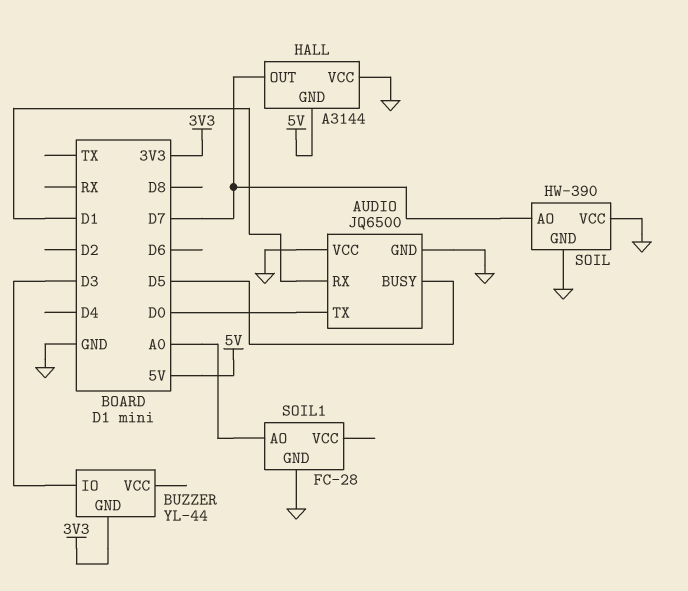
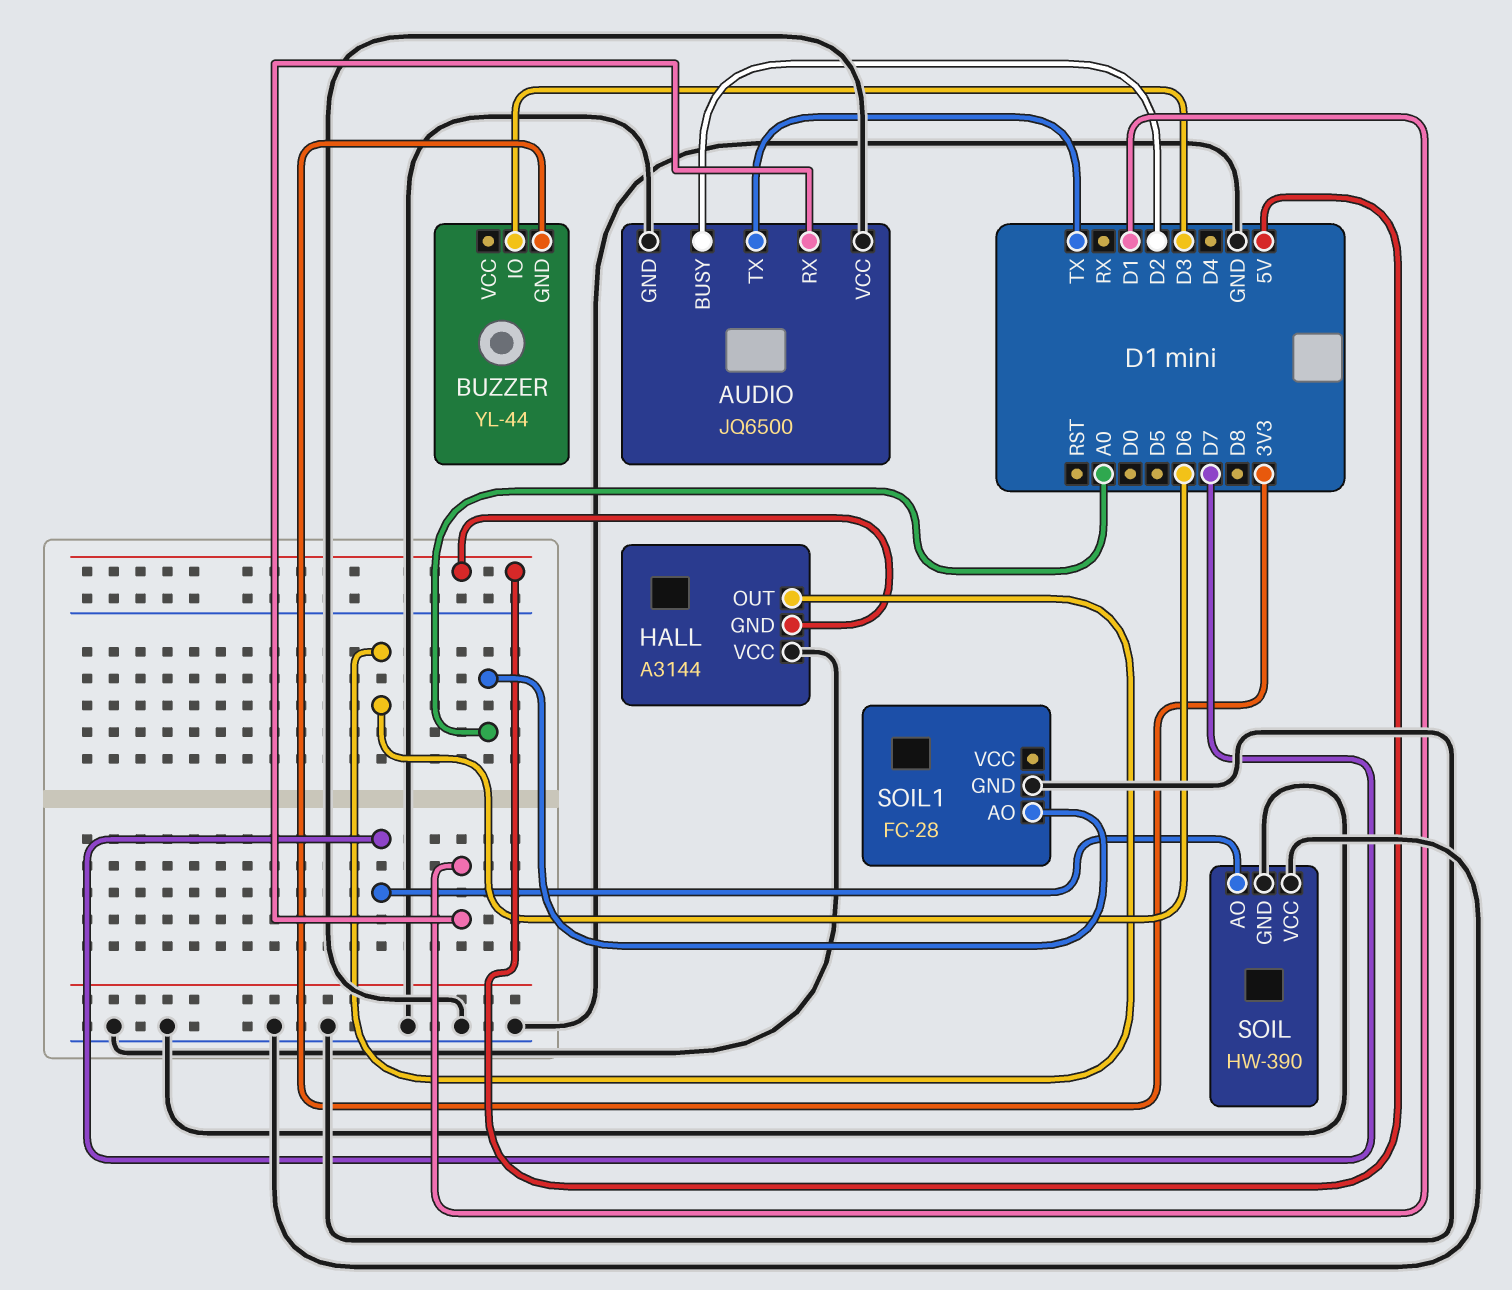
AUDIO pin BUSY: D5 -> D2
AUDIO pin TX: D0 -> TX
HALL pin OUT: D7 -> D6

